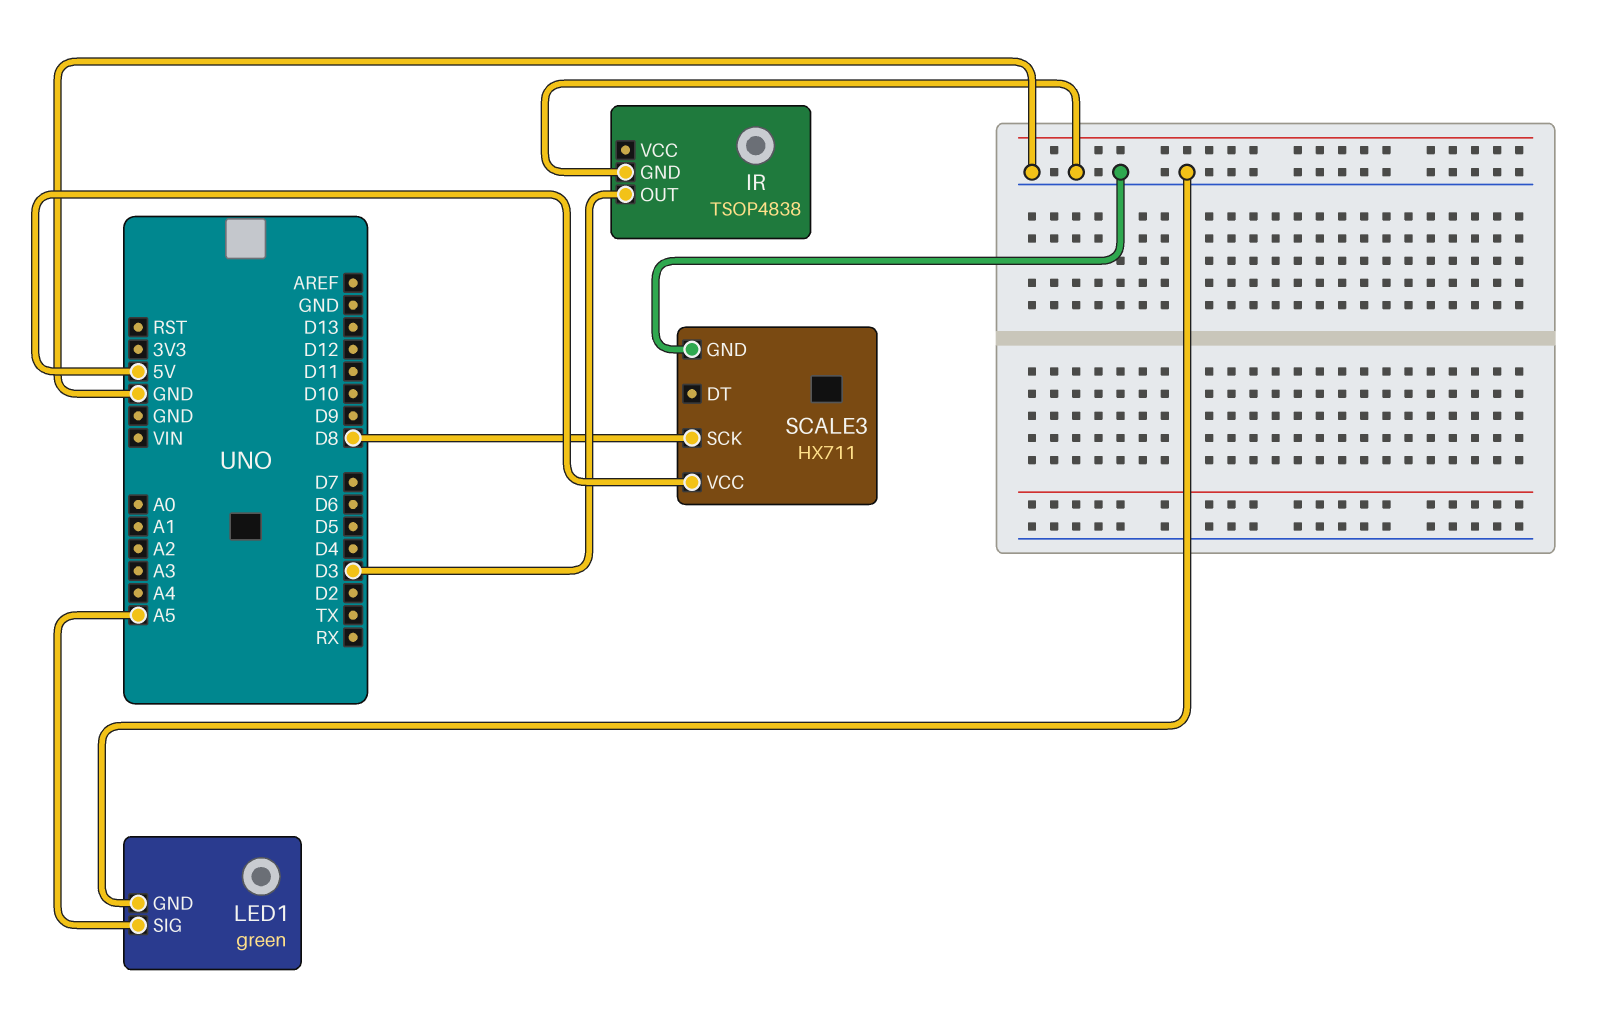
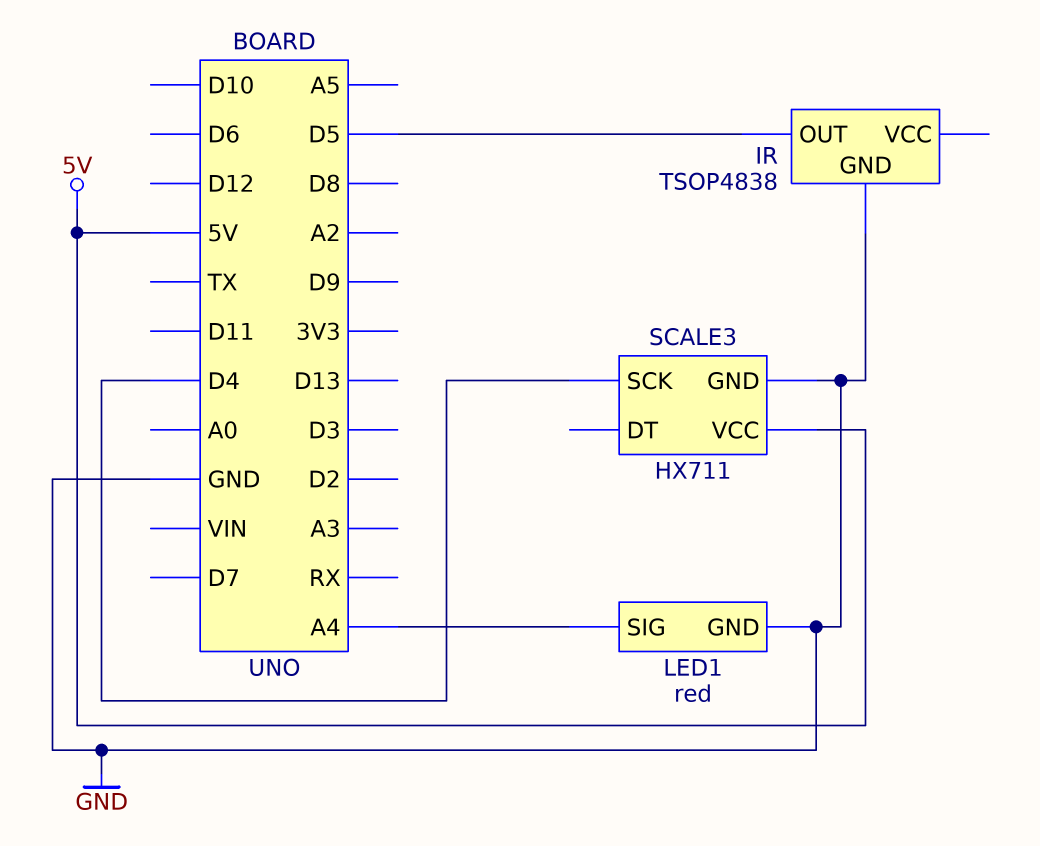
IR pin OUT: D3 -> D5
LED1: green -> red
LED1 pin SIG: A5 -> A4
SCALE3 pin SCK: D8 -> D4

